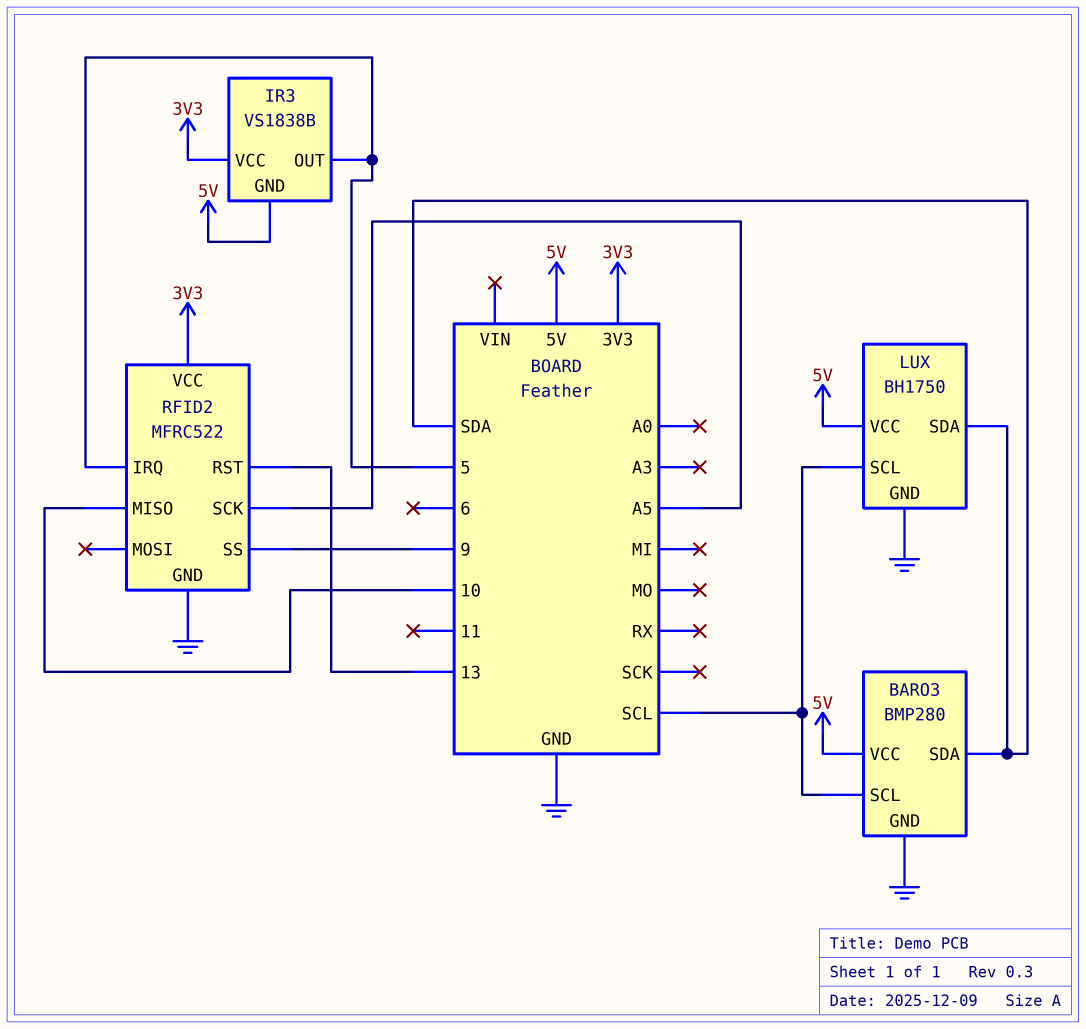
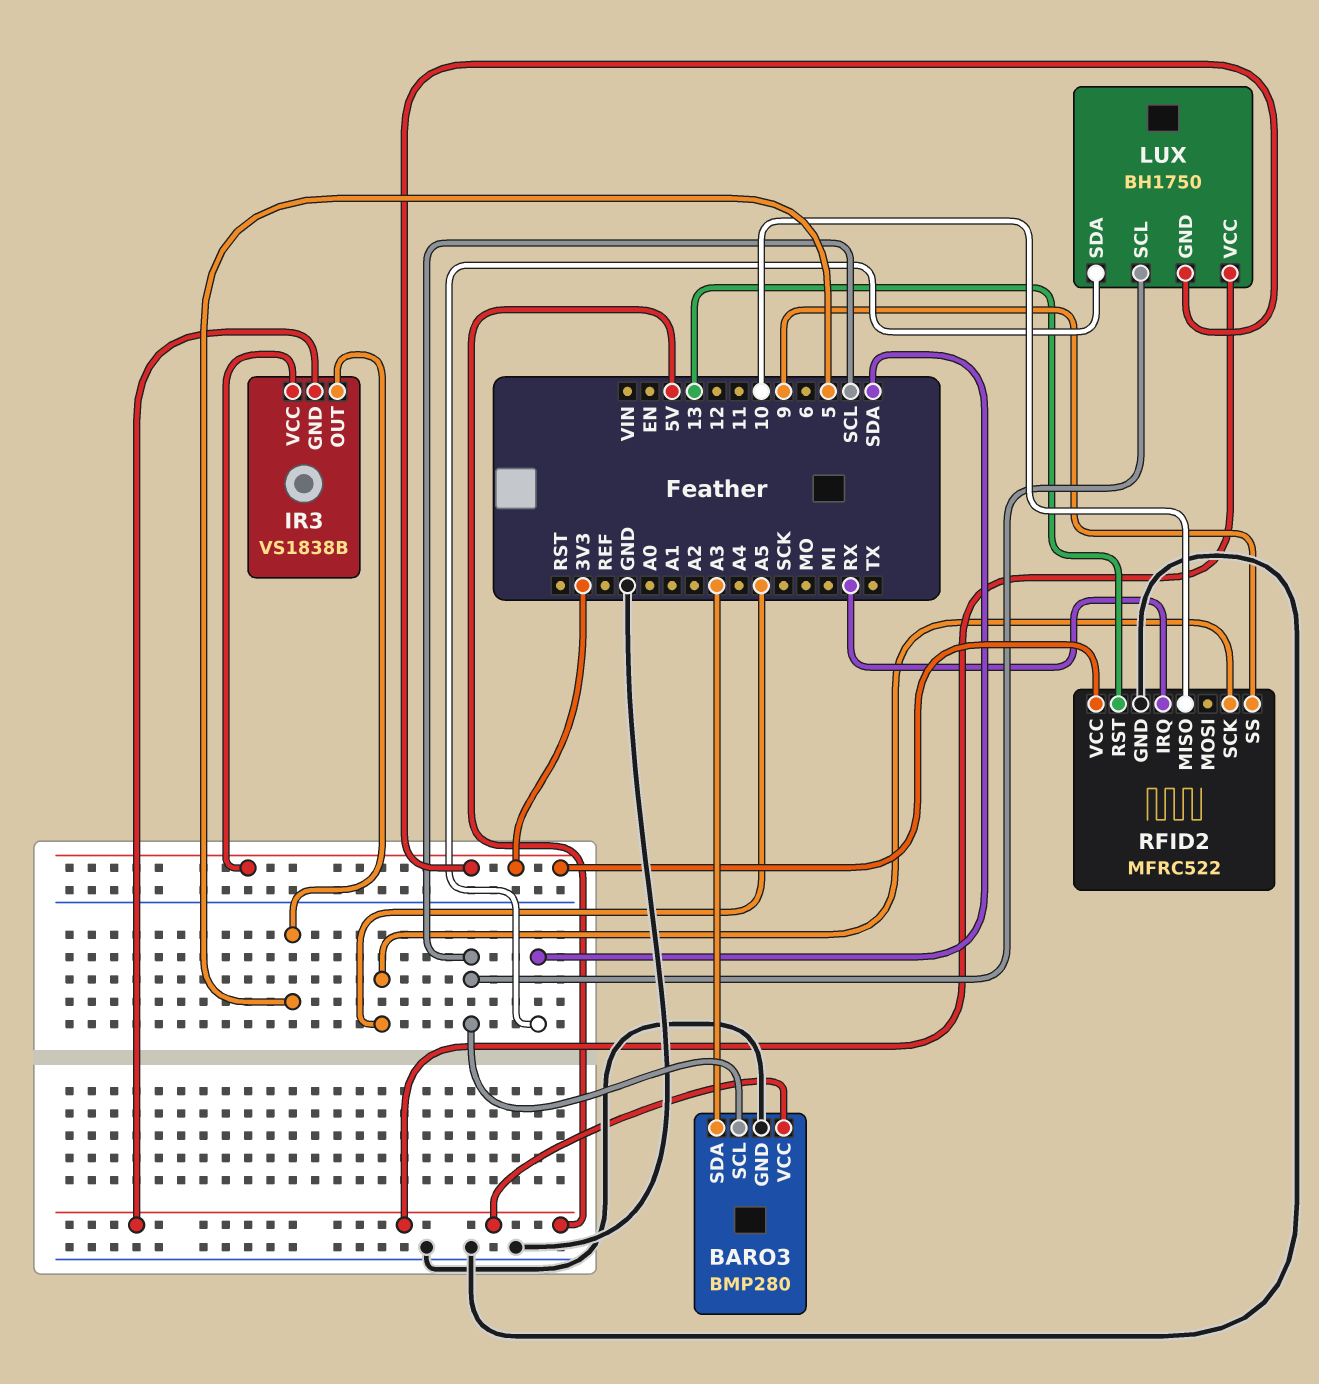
BARO3 pin SDA: SDA -> A3
LUX pin GND: GND -> 3V3
RFID2 pin IRQ: 5 -> RX

